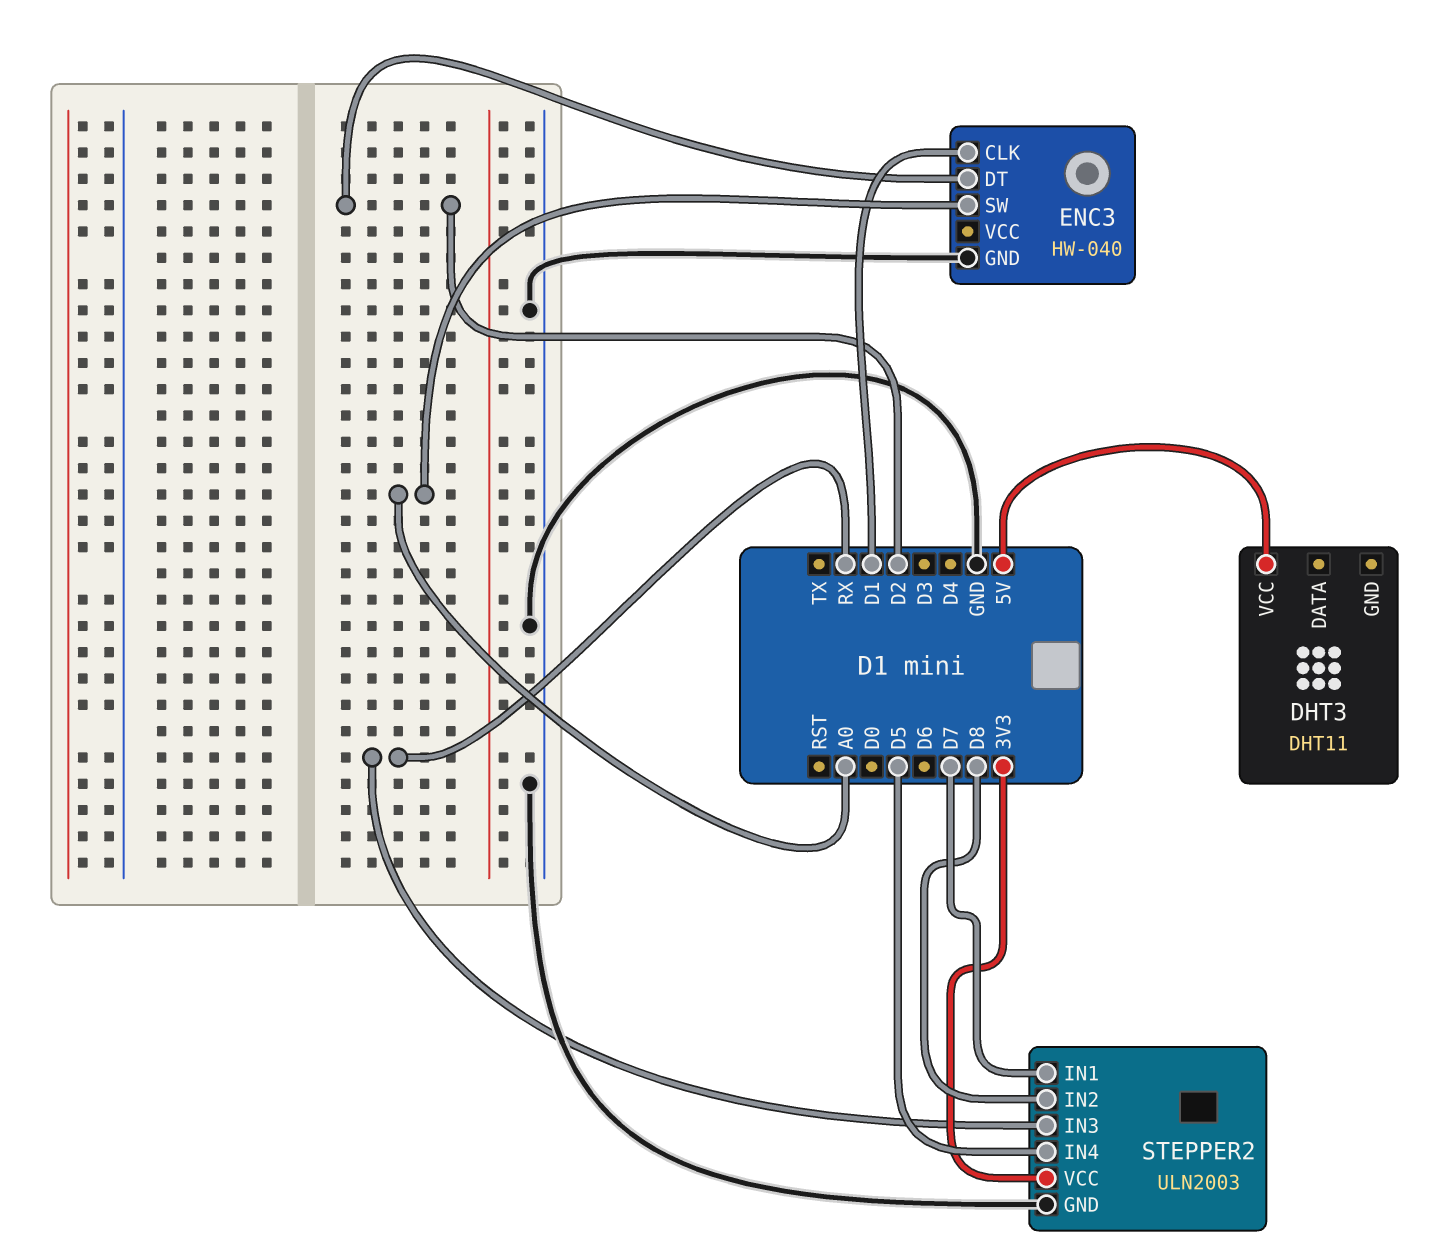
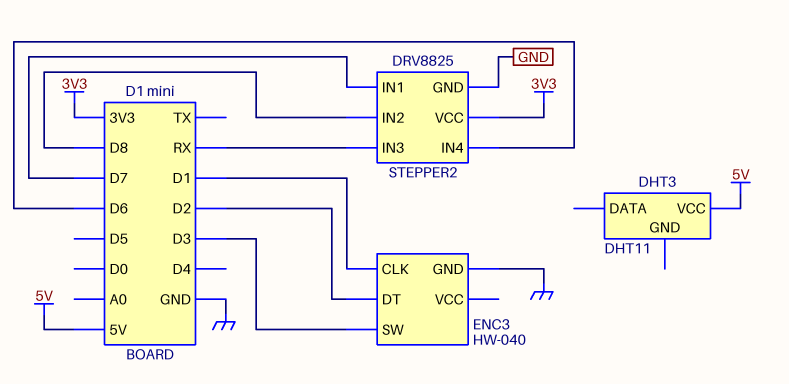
ENC3 pin SW: A0 -> D3
STEPPER2: ULN2003 -> DRV8825
STEPPER2 pin IN4: D5 -> D6

